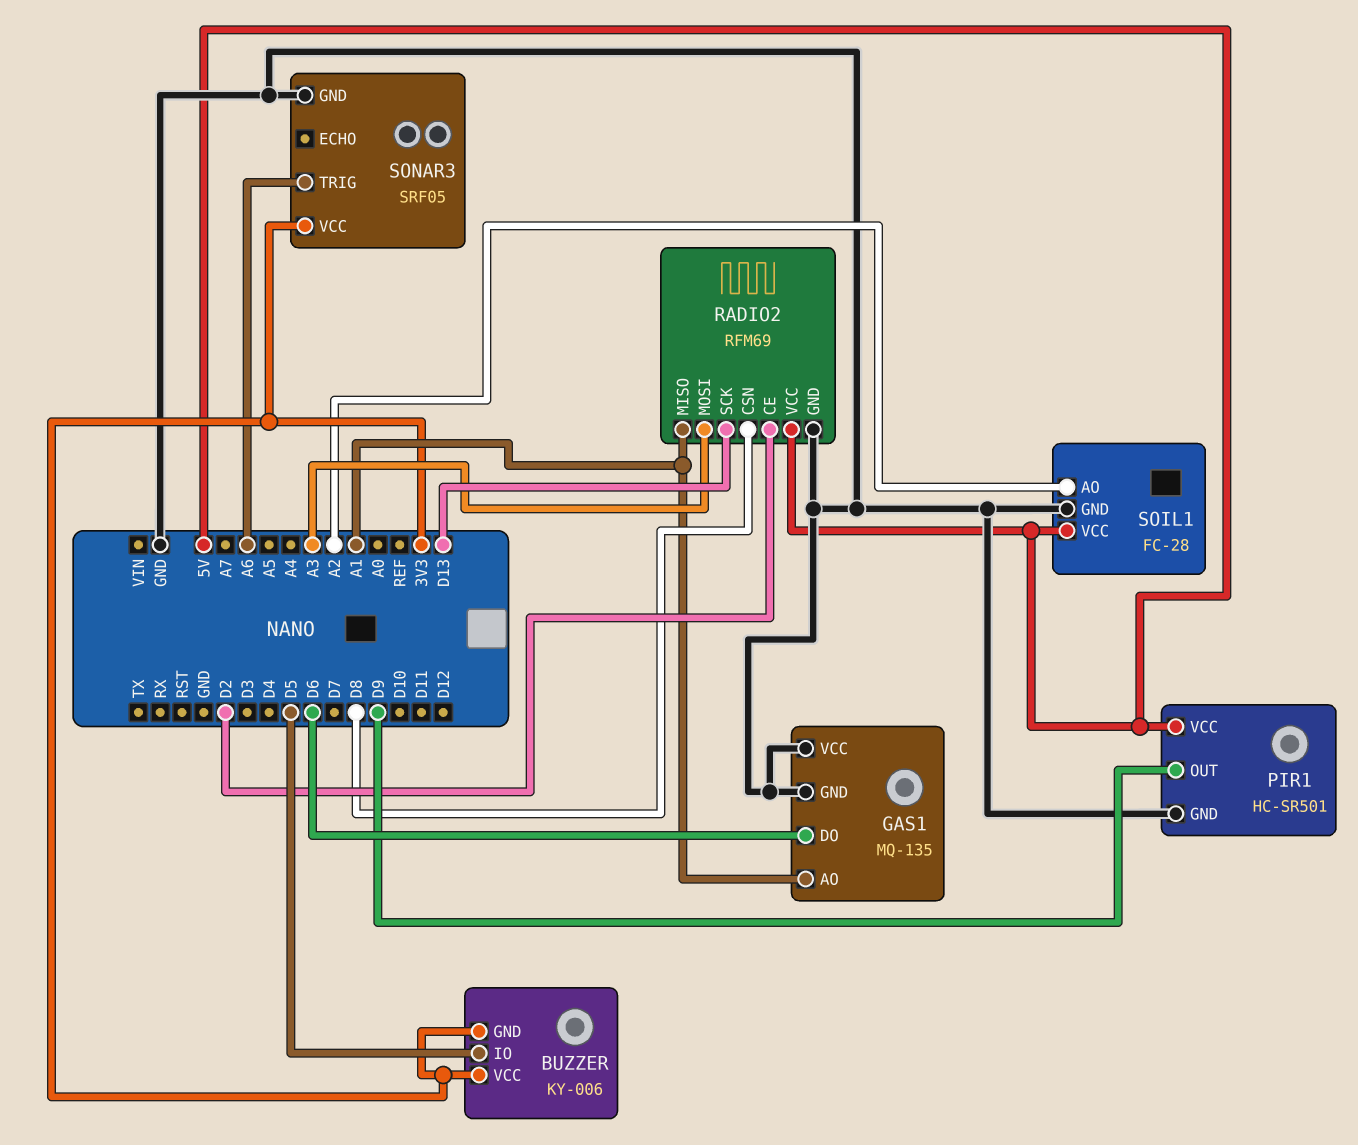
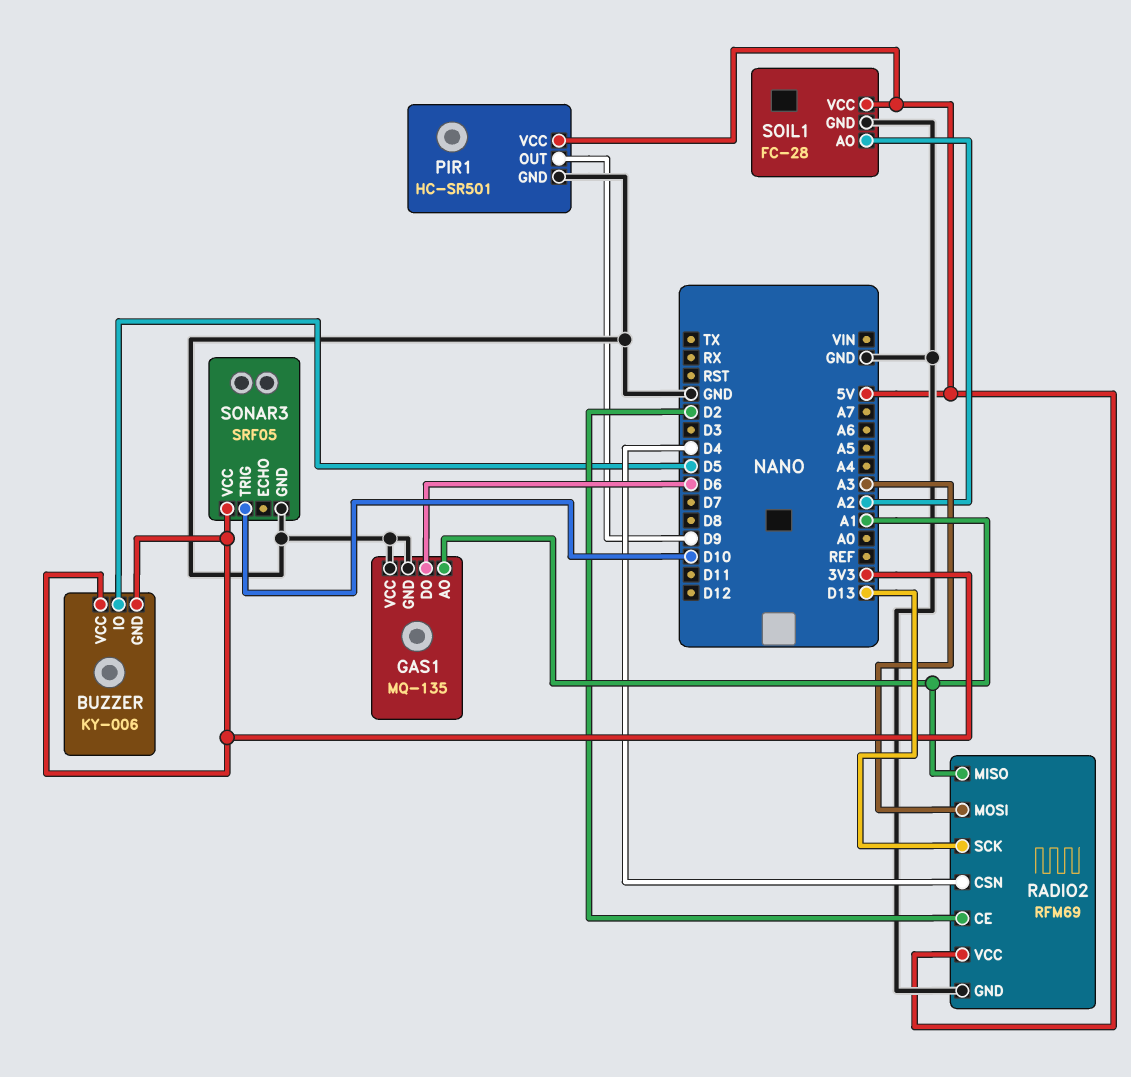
RADIO2 pin CSN: D8 -> D4
SONAR3 pin TRIG: A6 -> D10

